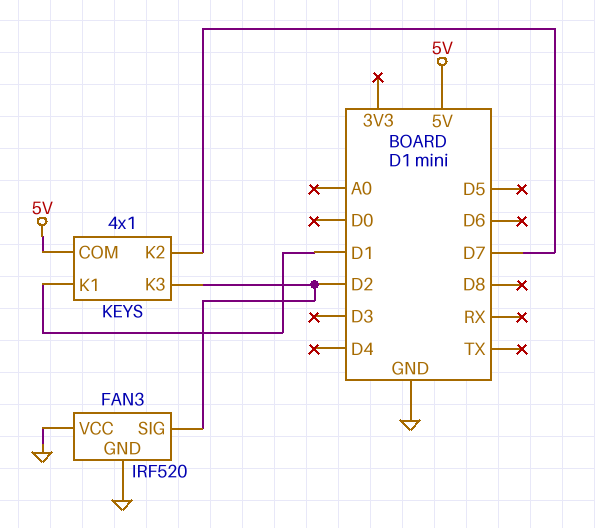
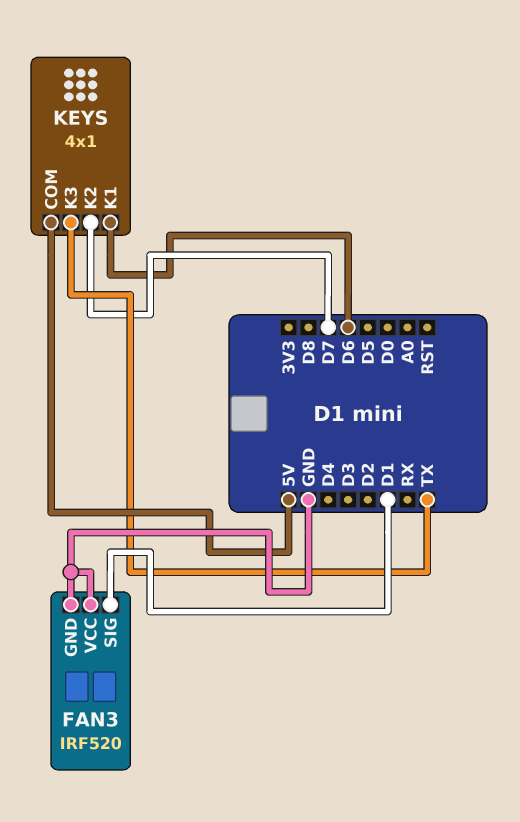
FAN3 pin SIG: D2 -> D1
KEYS pin K1: D1 -> D6
KEYS pin K3: D2 -> TX

